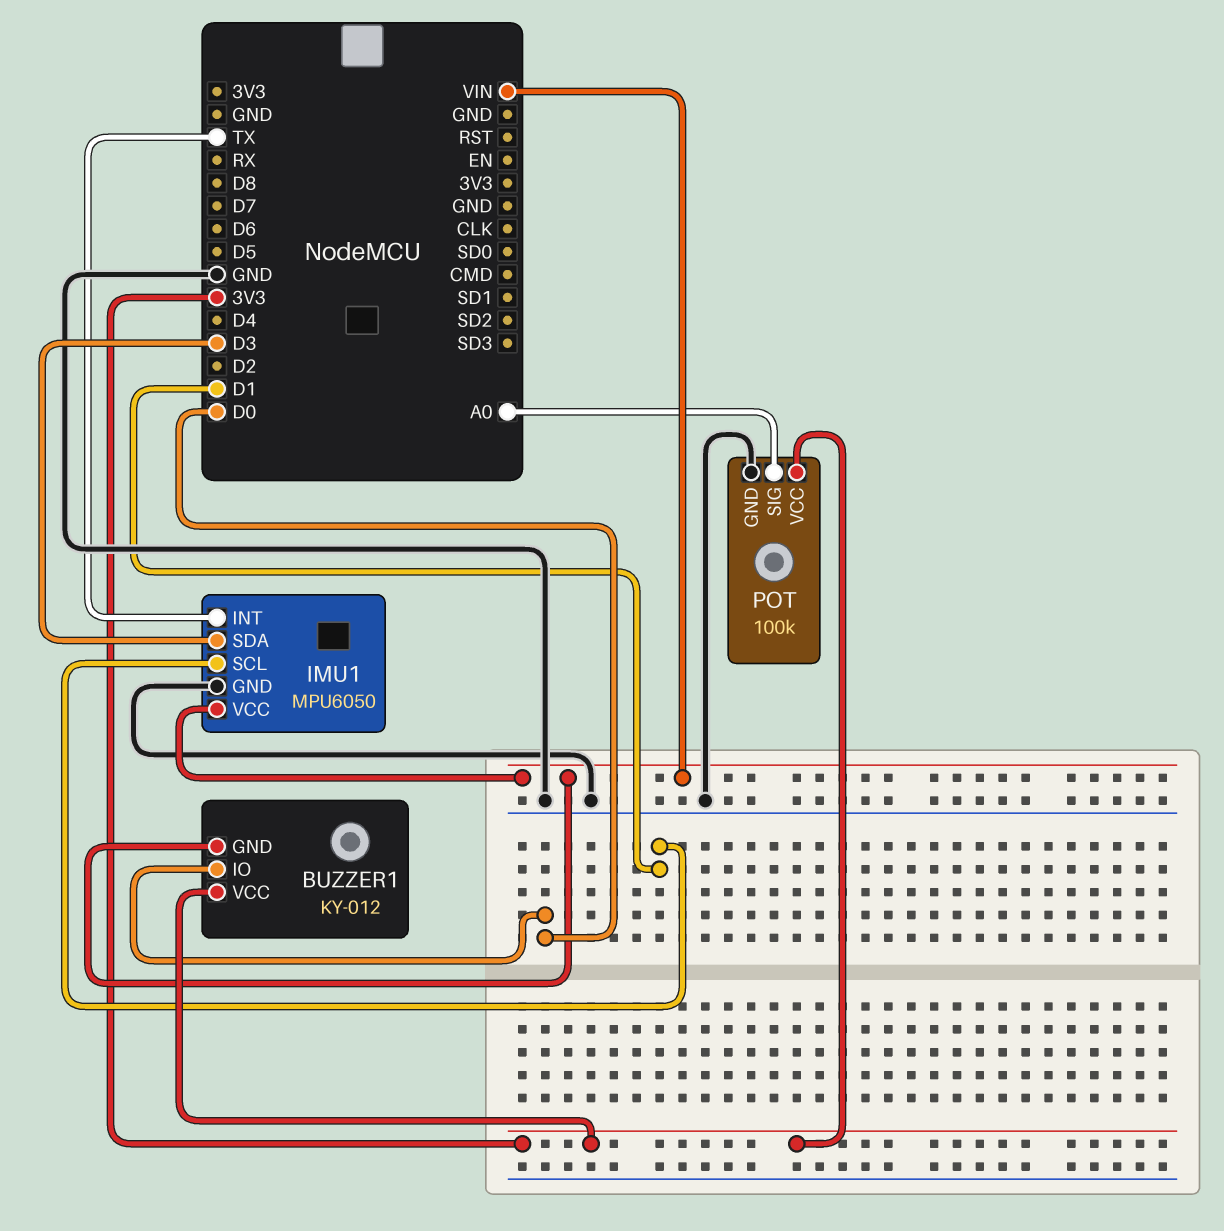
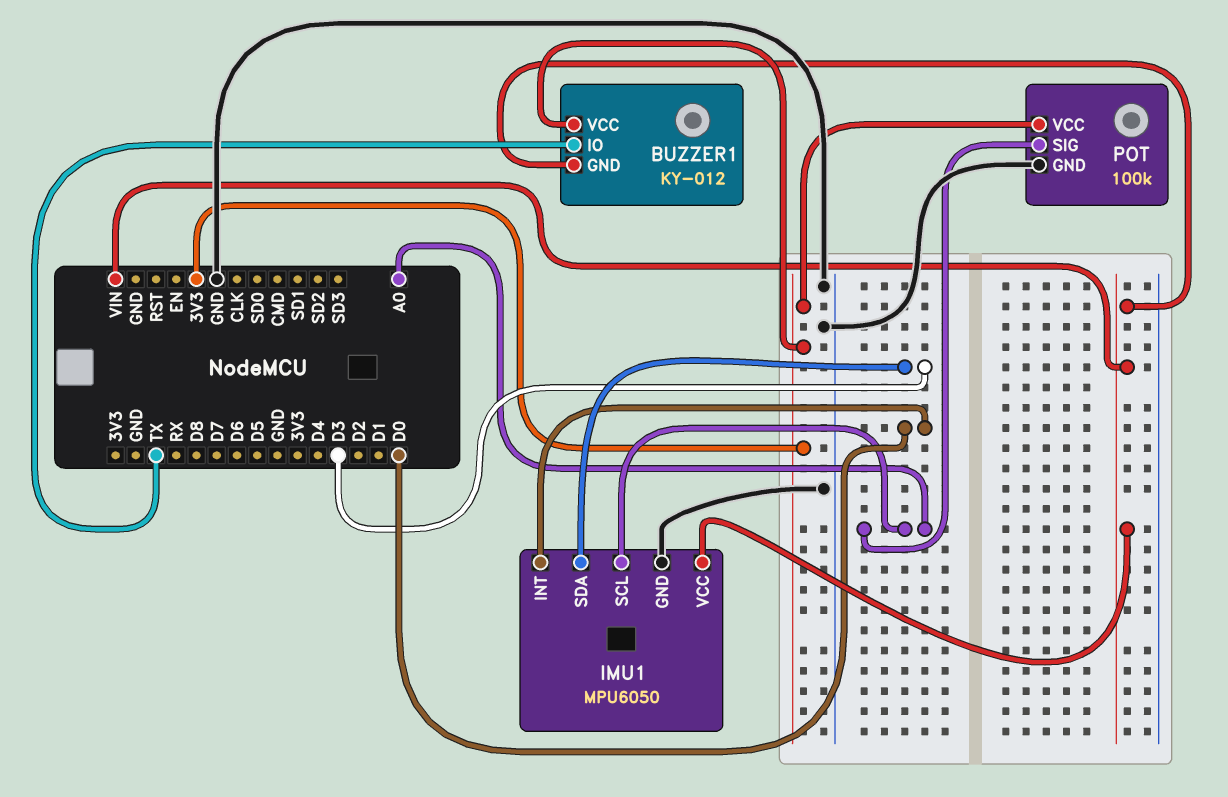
BUZZER1 pin IO: D0 -> TX
IMU1 pin INT: TX -> D0
IMU1 pin SCL: D1 -> A0

